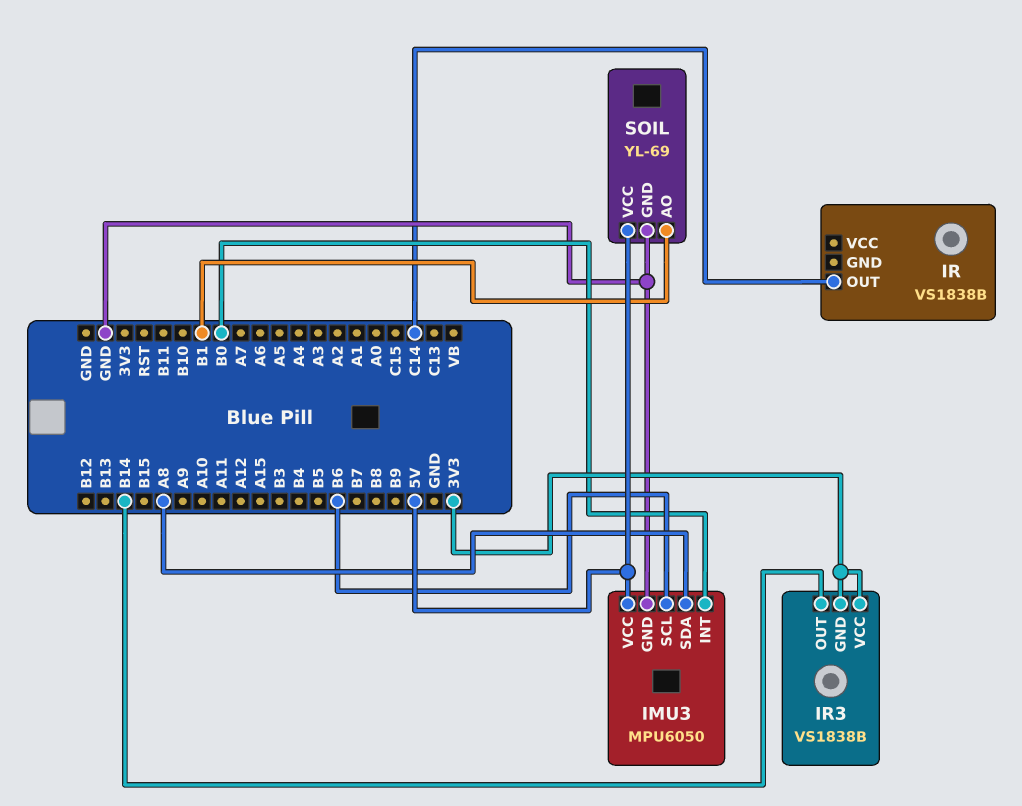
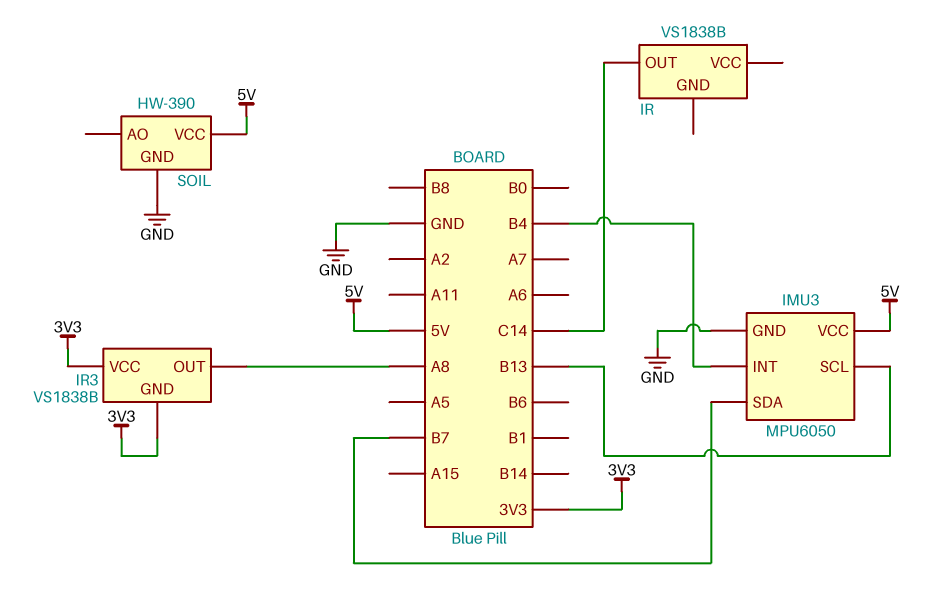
IMU3 pin INT: B0 -> B4
IMU3 pin SCL: B6 -> B13
IMU3 pin SDA: A8 -> B7
IR3 pin OUT: B14 -> A8
SOIL: YL-69 -> HW-390
SOIL pin AO: B1 -> none

